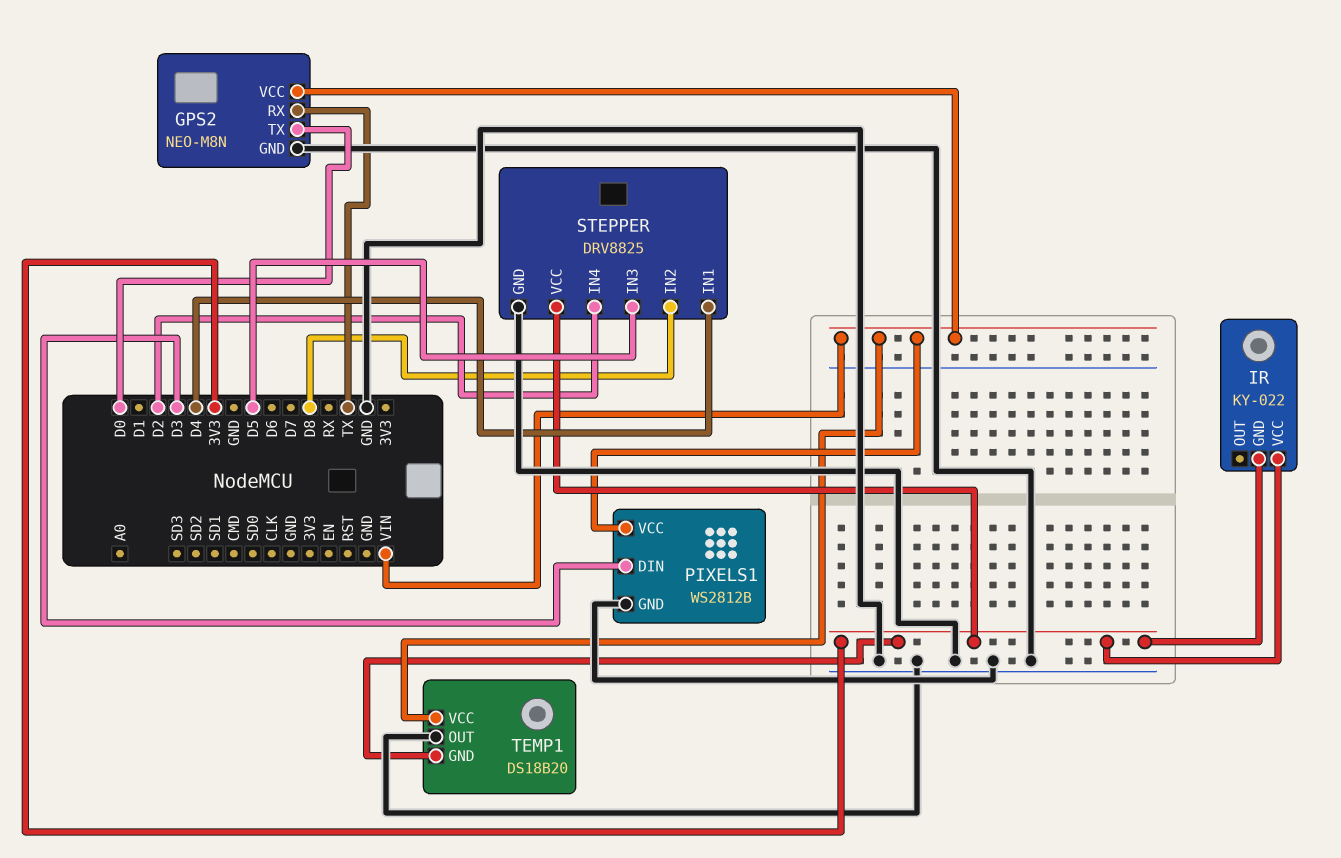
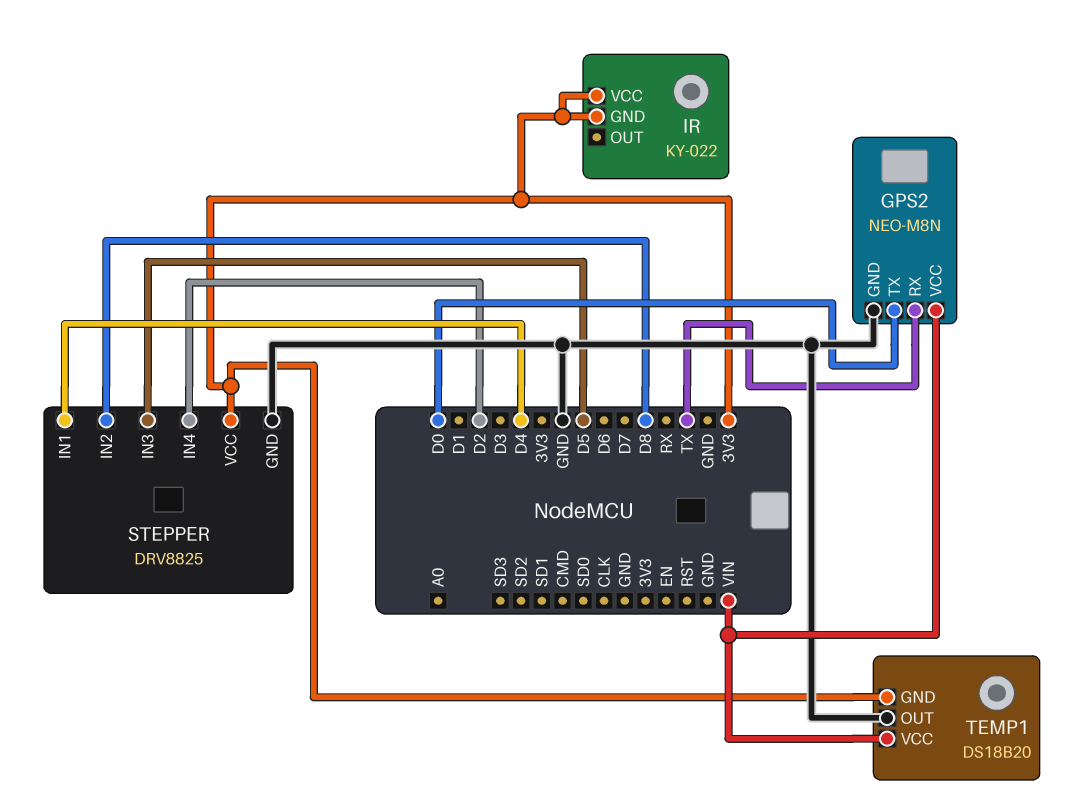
PIXELS1: WS2812B -> none
PIXELS1 pin DIN: D3 -> none
PIXELS1 pin GND: GND -> none
PIXELS1 pin VCC: VIN -> none

